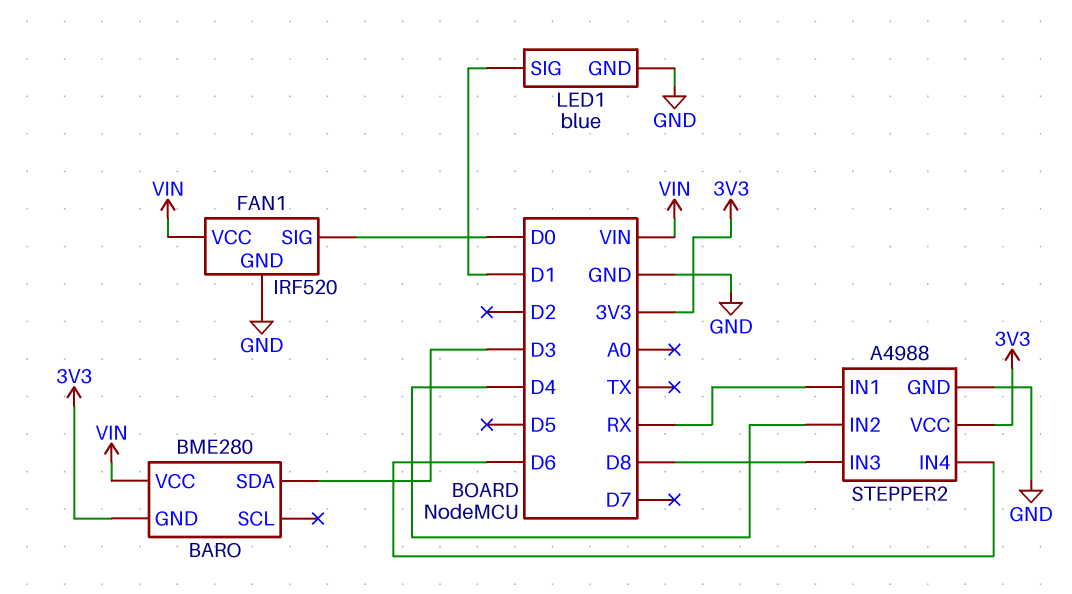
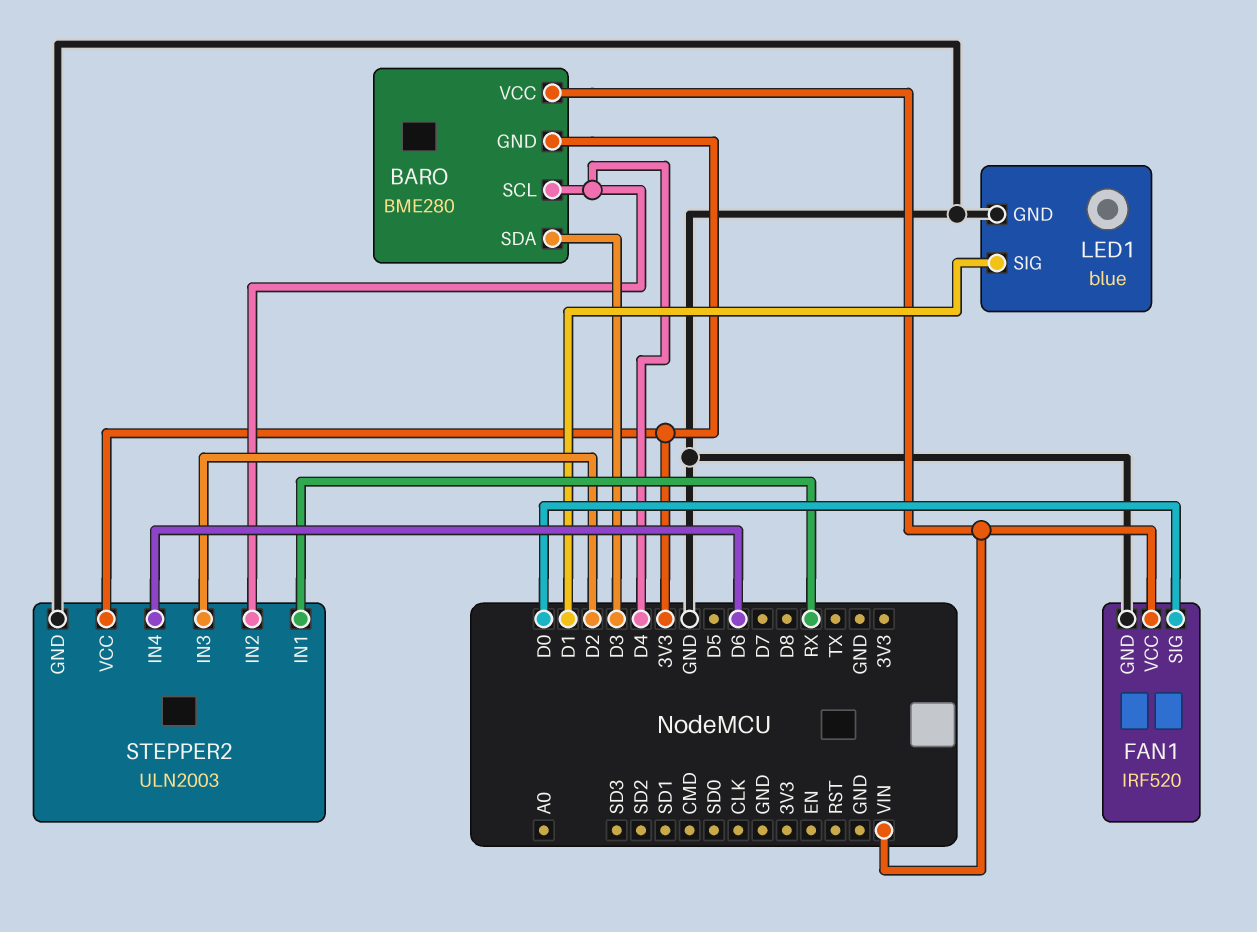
BARO pin SCL: none -> D4
STEPPER2: A4988 -> ULN2003
STEPPER2 pin IN3: D8 -> D2

